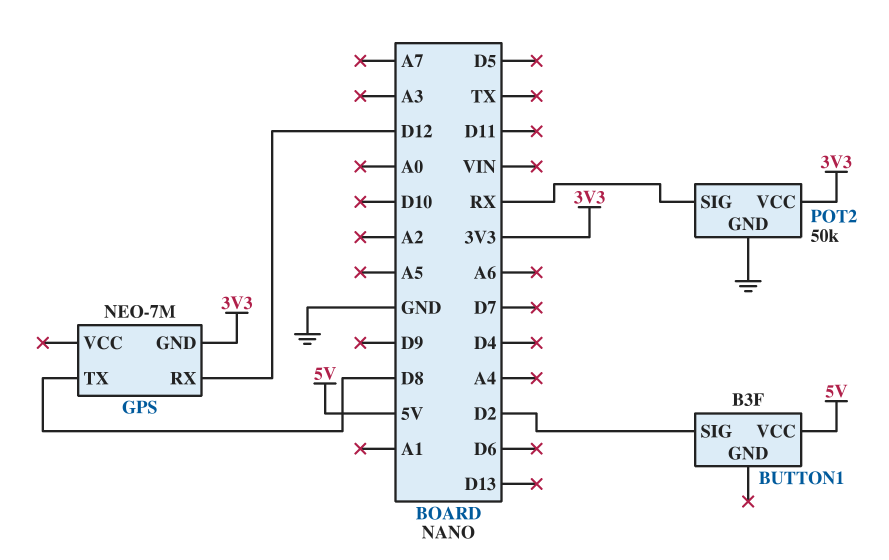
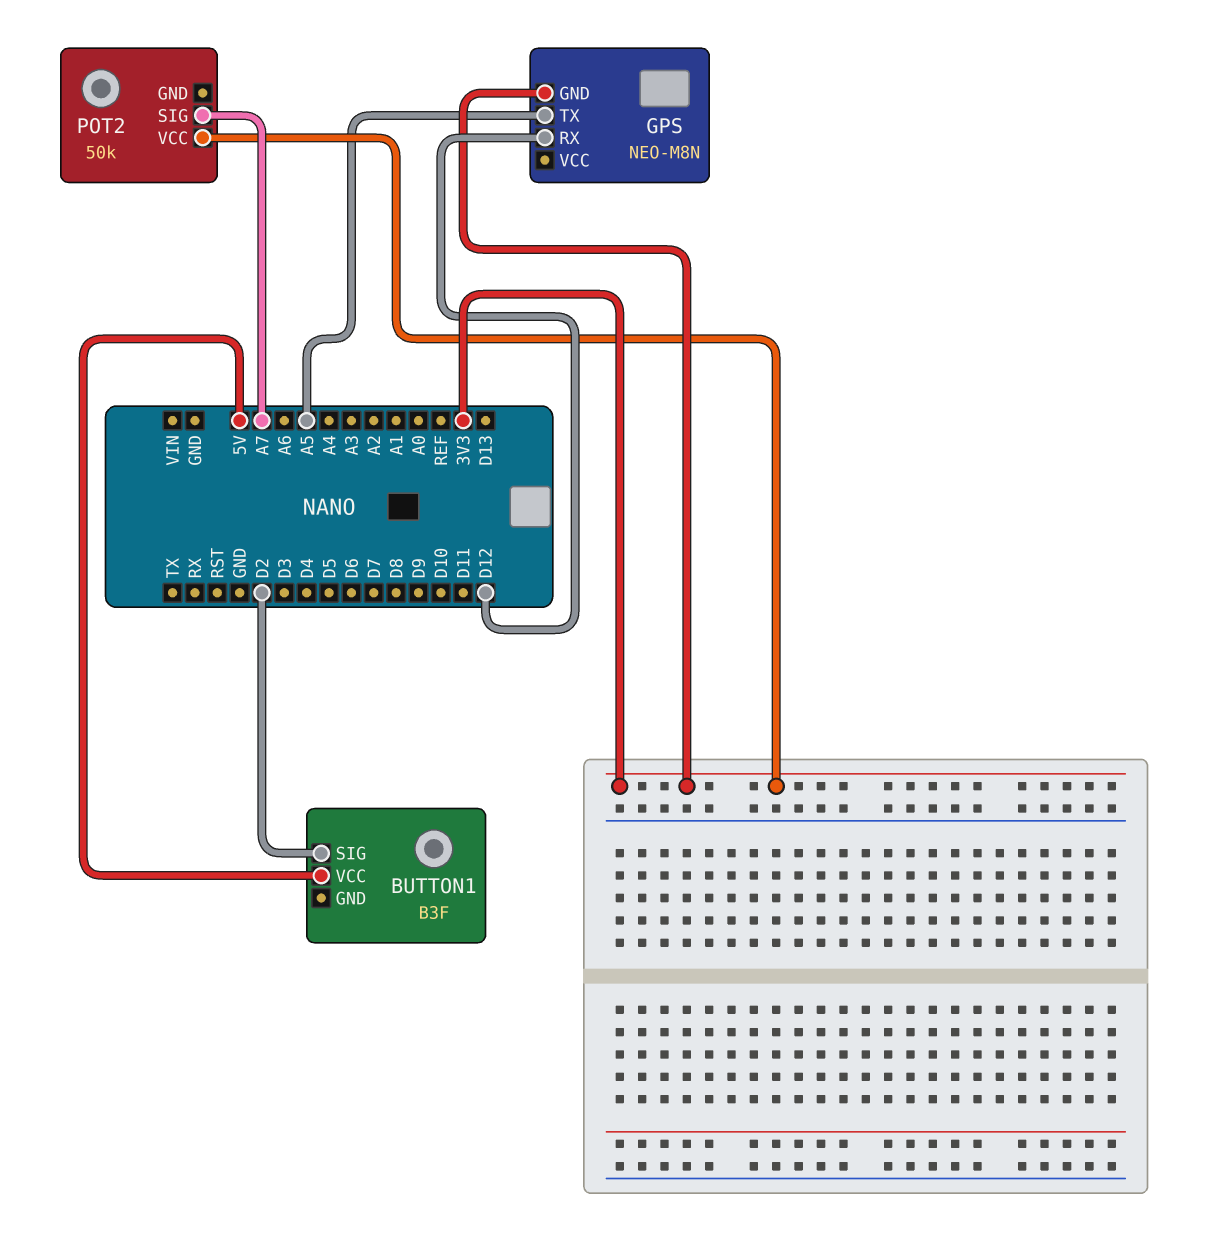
GPS: NEO-7M -> NEO-M8N
GPS pin TX: D8 -> A5
POT2 pin GND: GND -> none
POT2 pin SIG: RX -> A7

